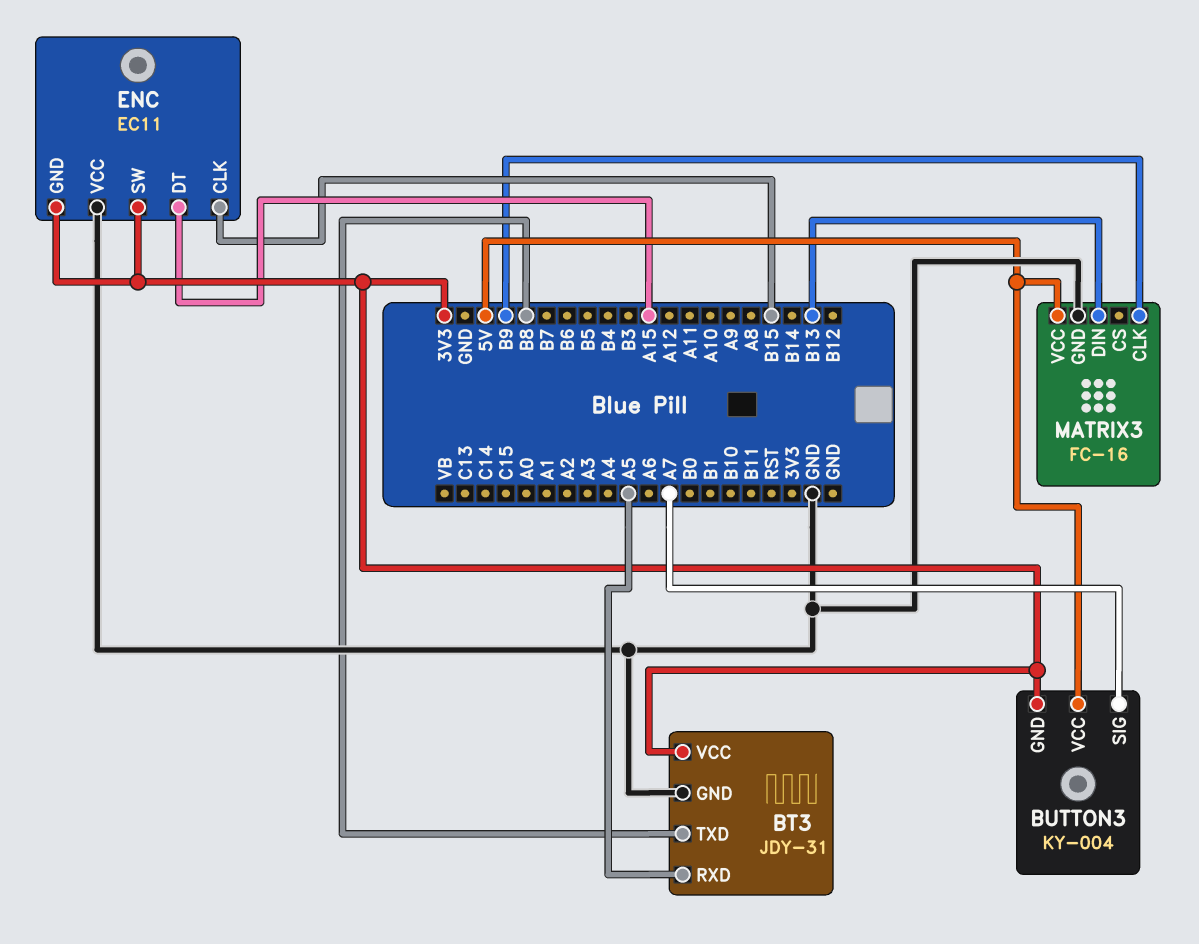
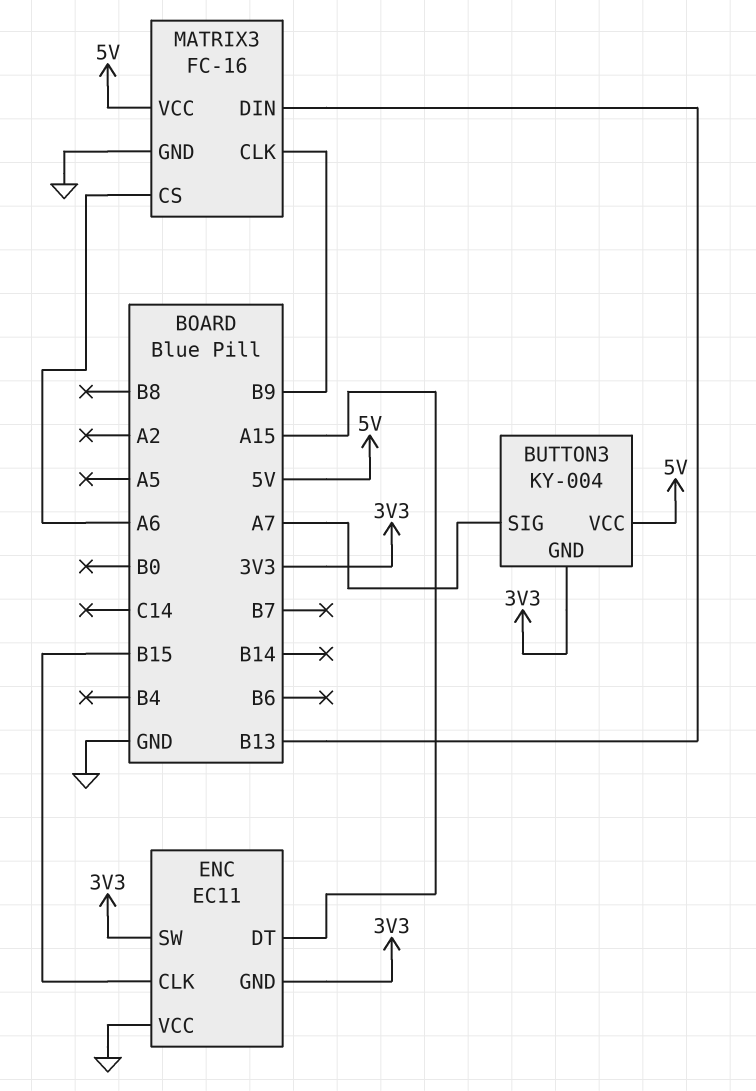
BT3: JDY-31 -> none
BT3 pin GND: GND -> none
BT3 pin RXD: A5 -> none
BT3 pin TXD: B8 -> none
BT3 pin VCC: 3V3 -> none
MATRIX3 pin CS: none -> A6

